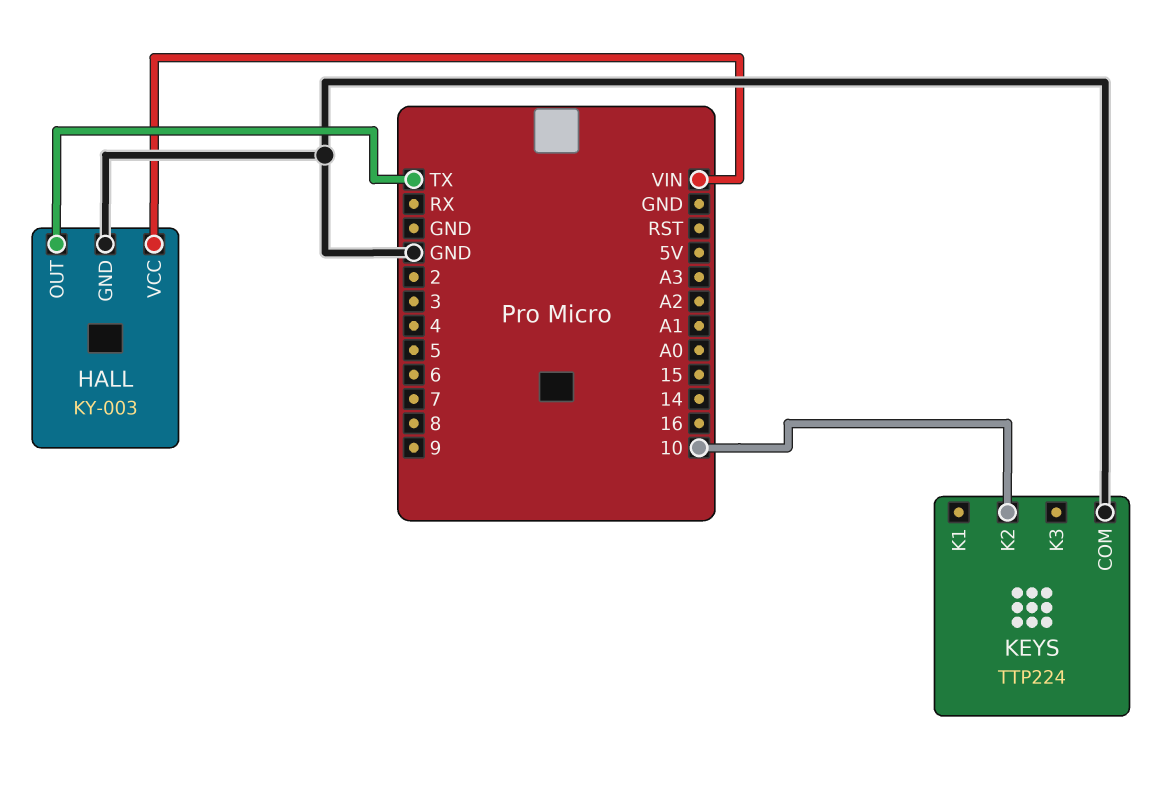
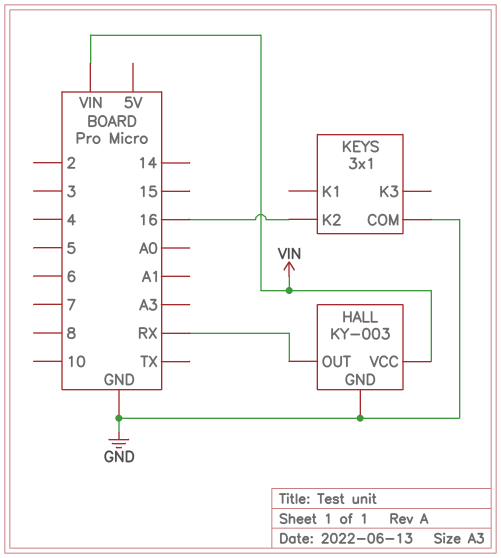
HALL pin OUT: TX -> RX
KEYS: TTP224 -> 3x1
KEYS pin K2: 10 -> 16

